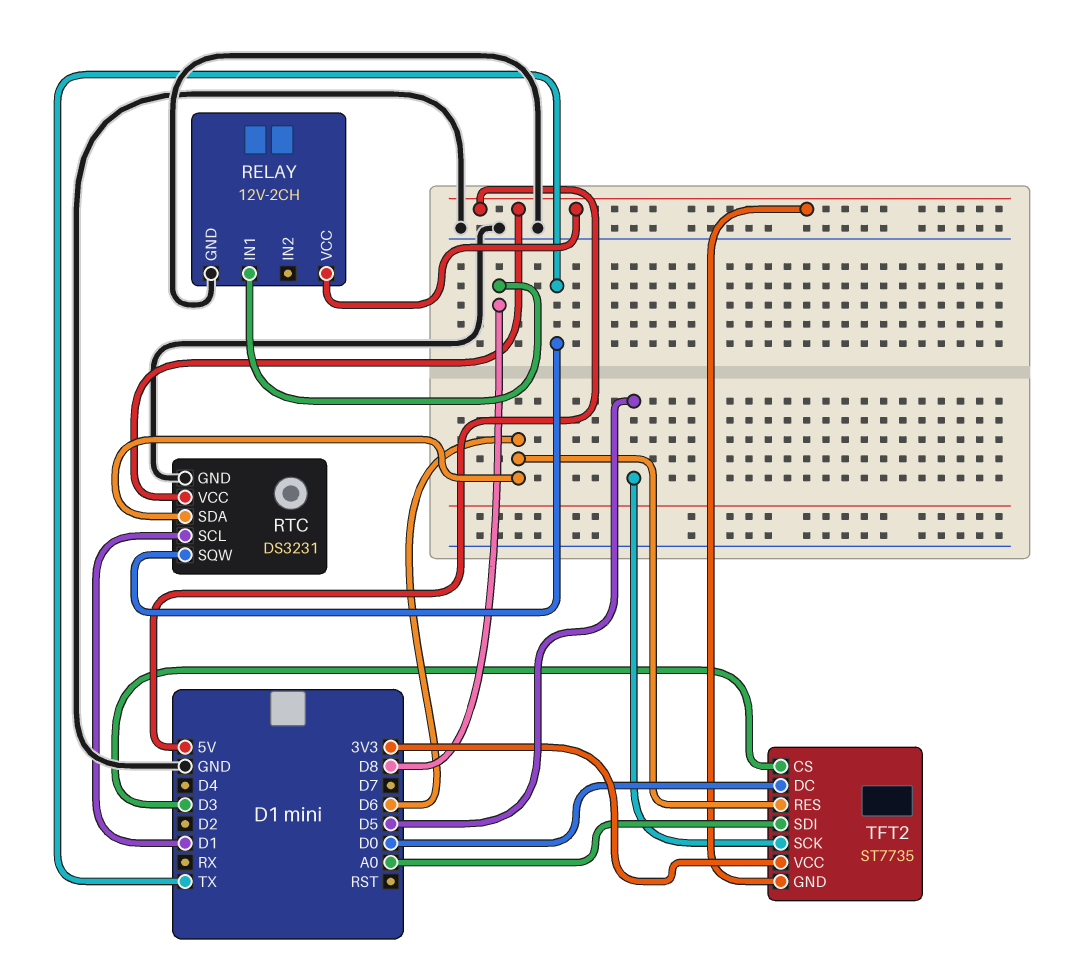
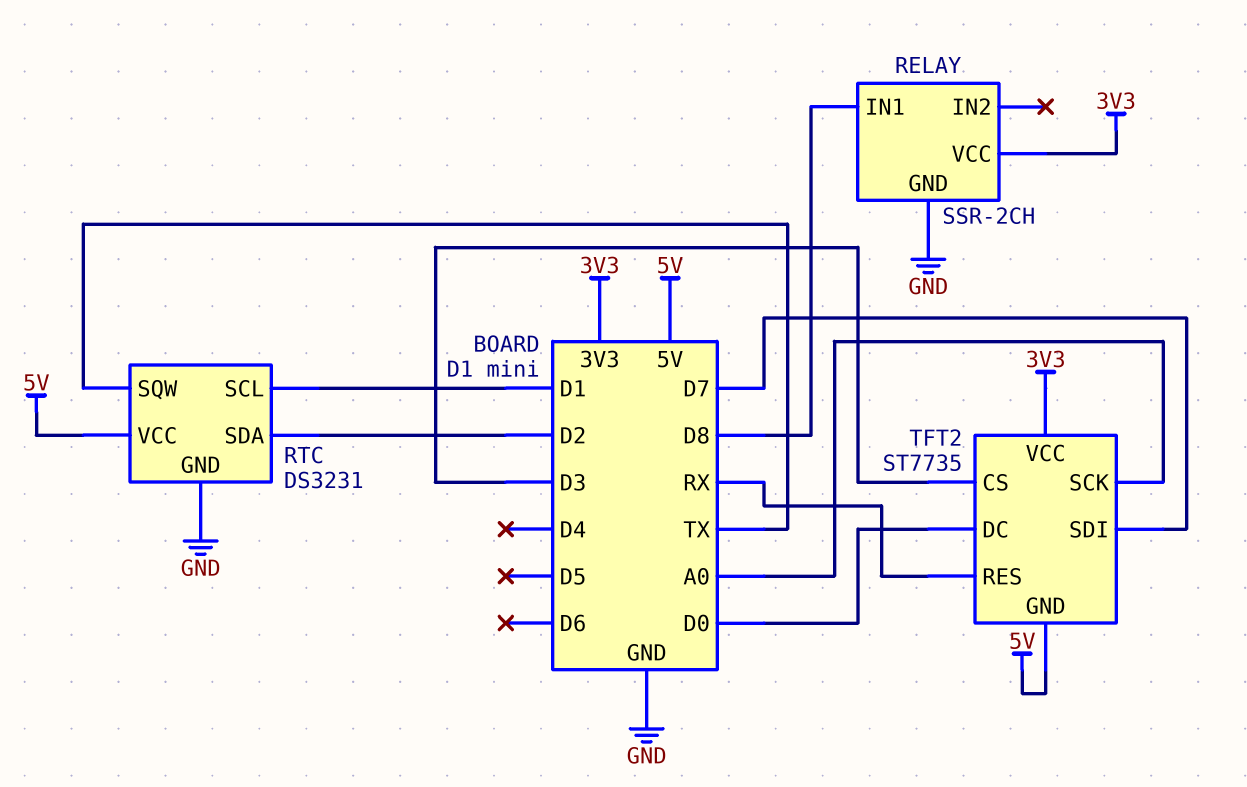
RELAY: 12V-2CH -> SSR-2CH
RELAY pin VCC: 5V -> 3V3
RTC pin SDA: D6 -> D2
TFT2 pin RES: D6 -> RX
TFT2 pin SCK: D5 -> A0
TFT2 pin SDI: A0 -> D7

